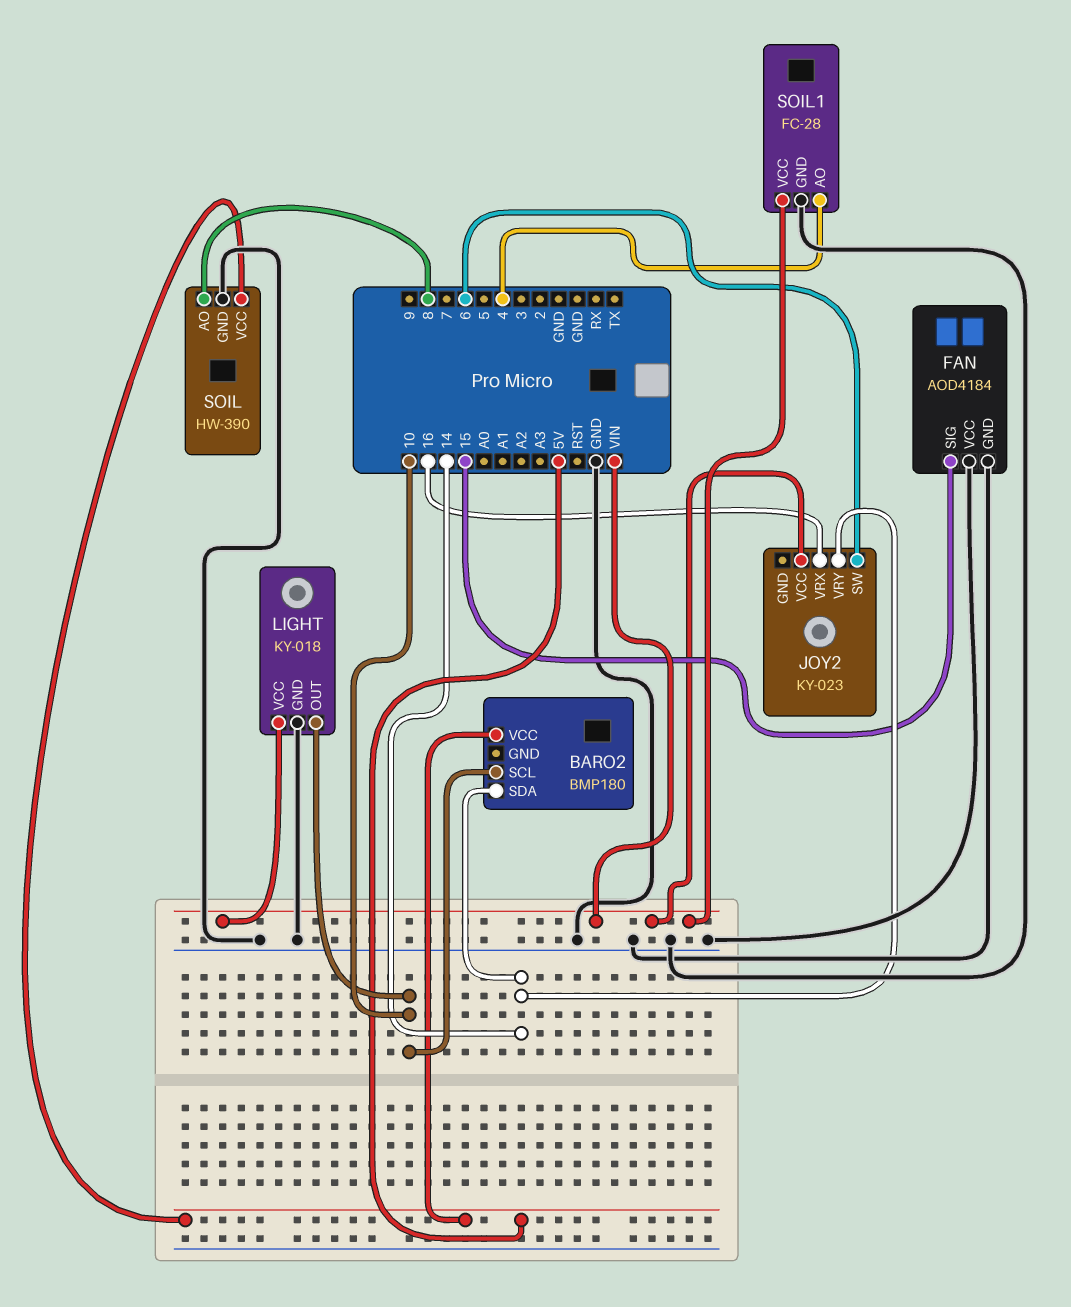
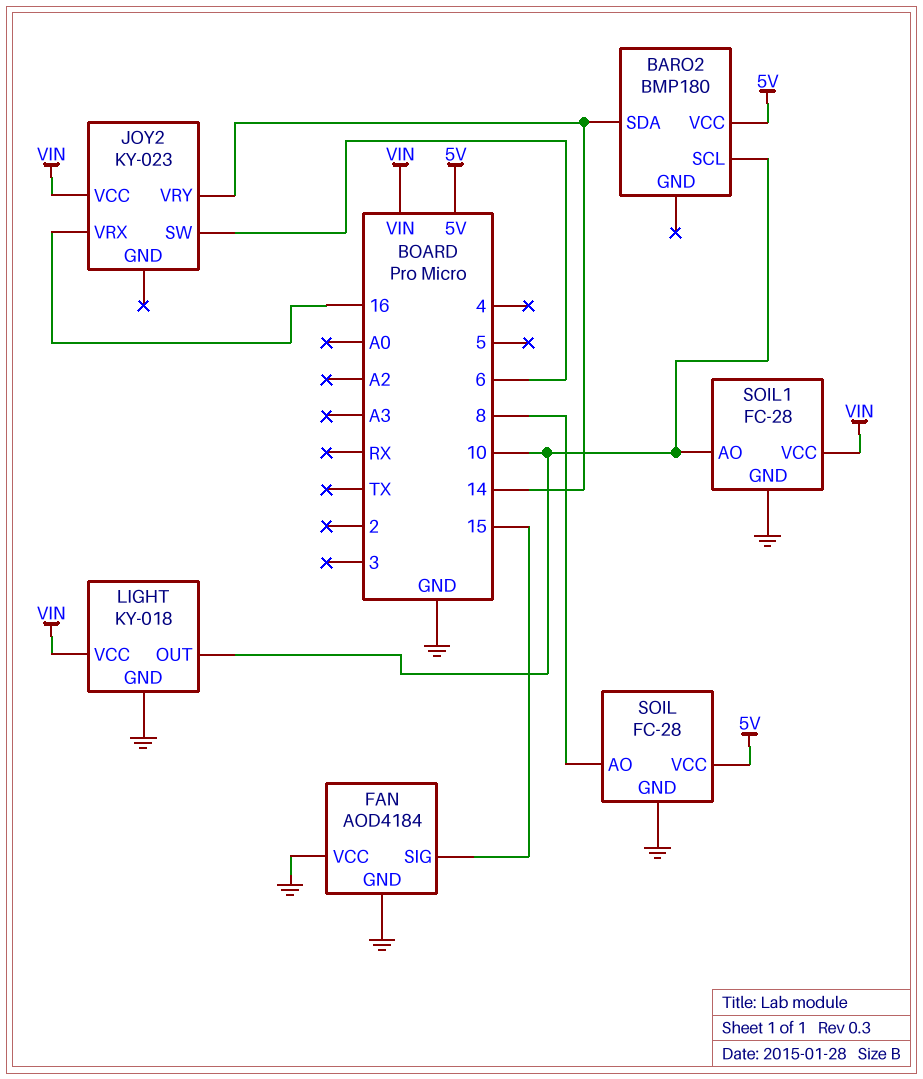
SOIL: HW-390 -> FC-28
SOIL1 pin AO: 4 -> 10

